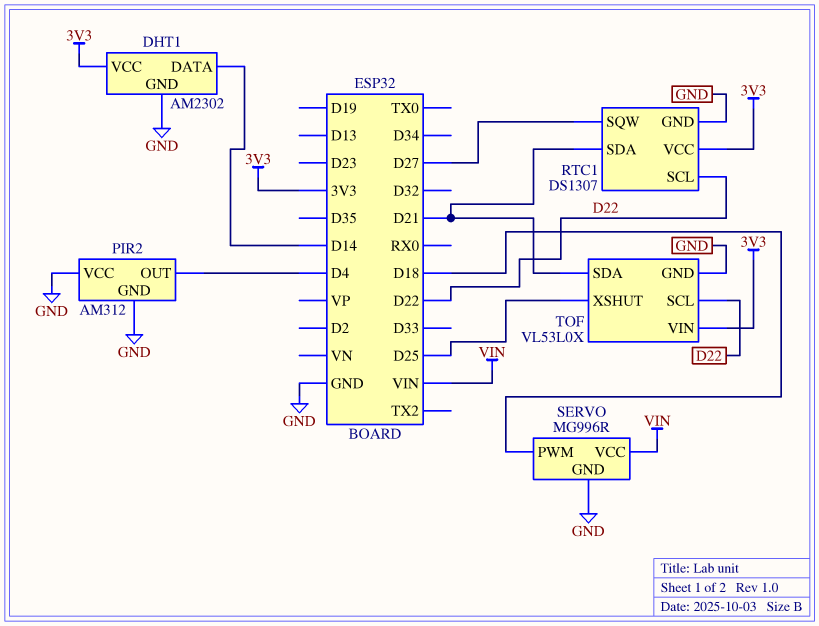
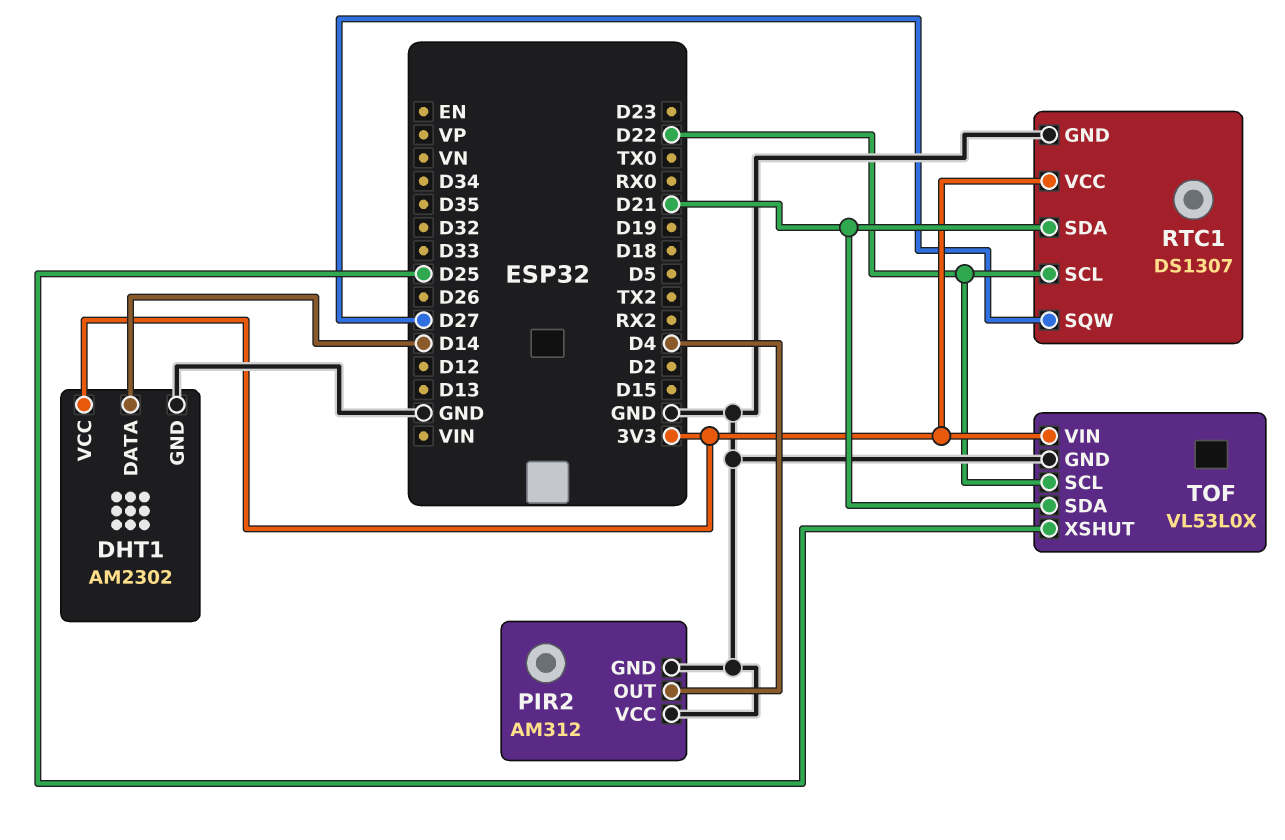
SERVO: MG996R -> none
SERVO pin GND: GND -> none
SERVO pin PWM: D18 -> none
SERVO pin VCC: VIN -> none

